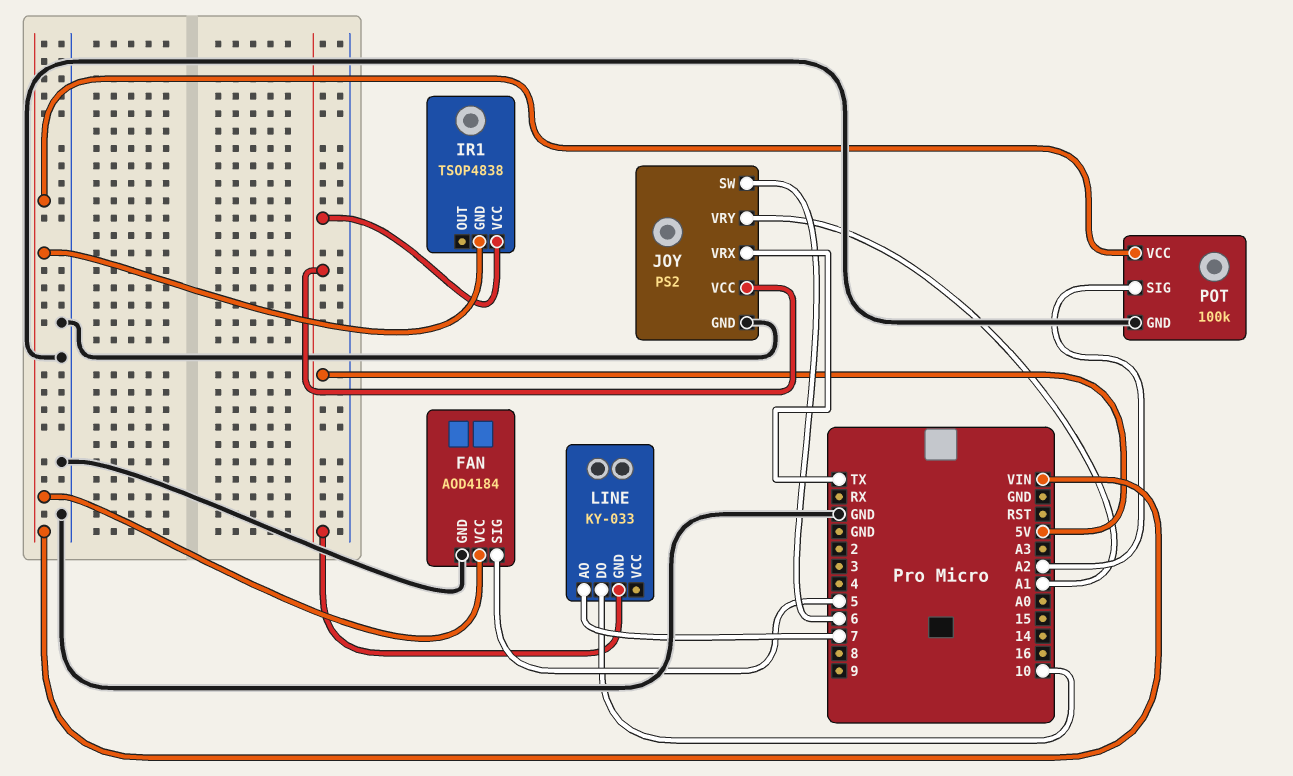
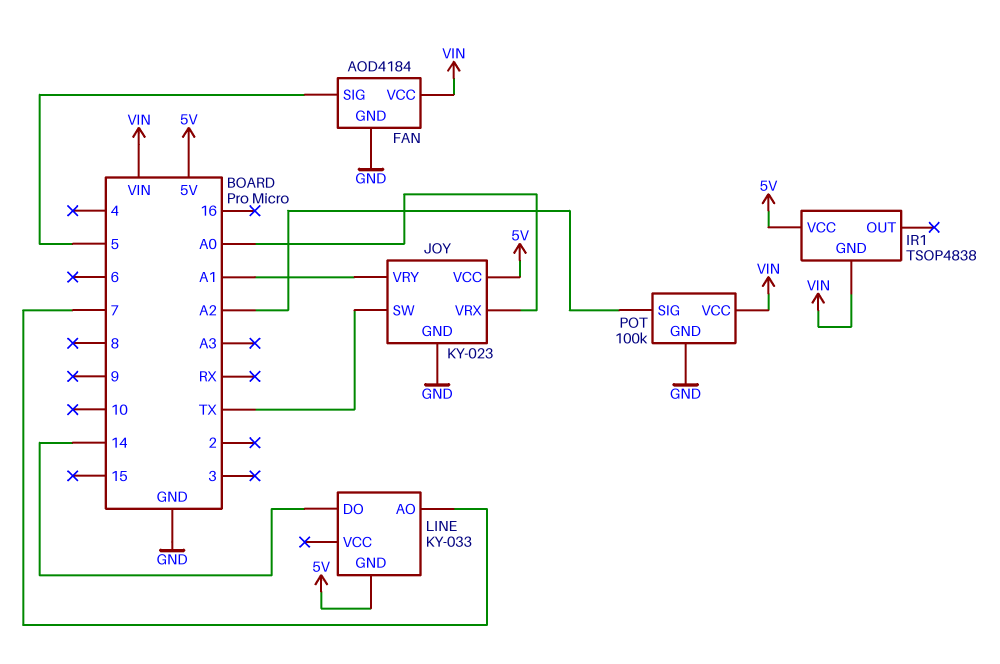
JOY: PS2 -> KY-023
JOY pin SW: 6 -> TX
JOY pin VRX: TX -> A0
LINE pin DO: 10 -> 14

